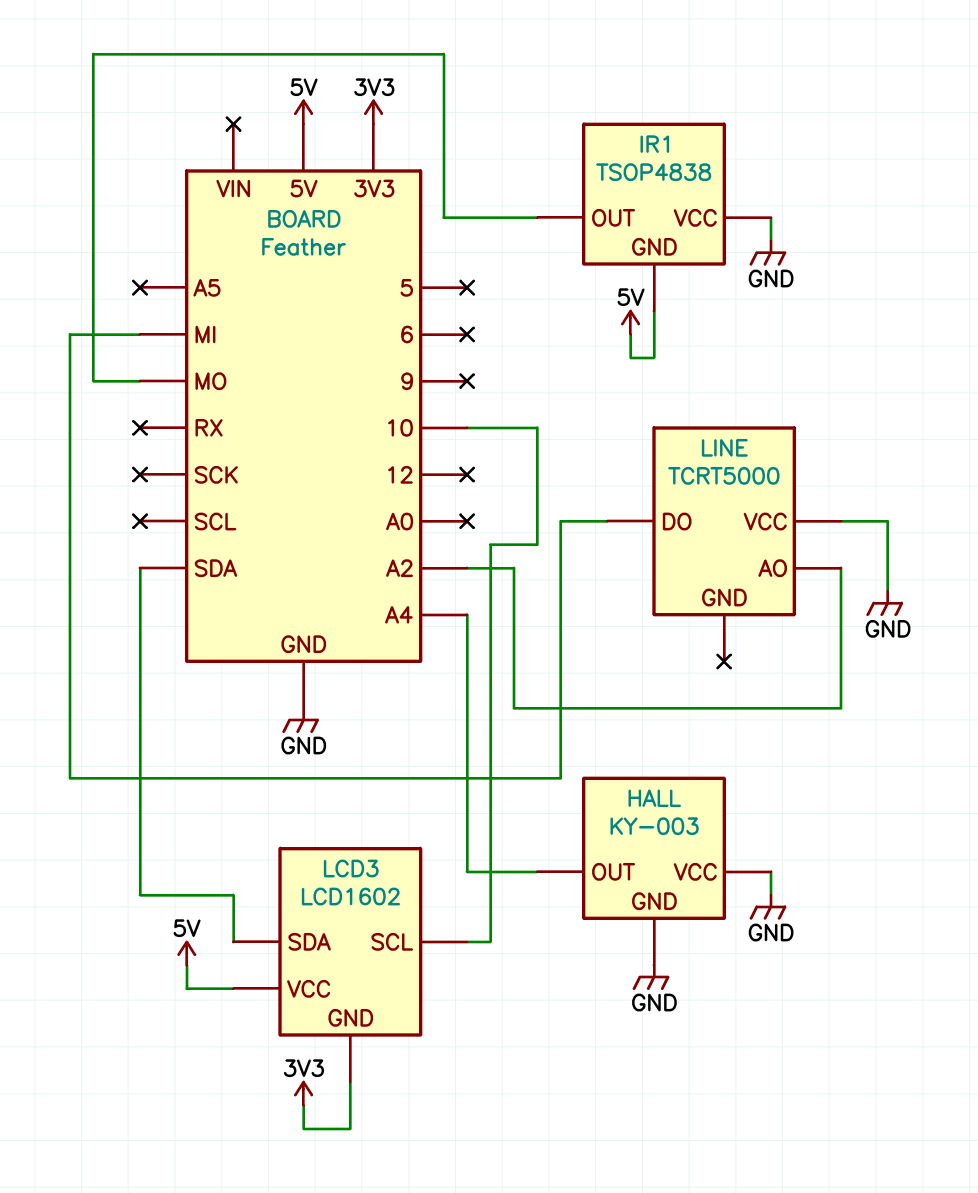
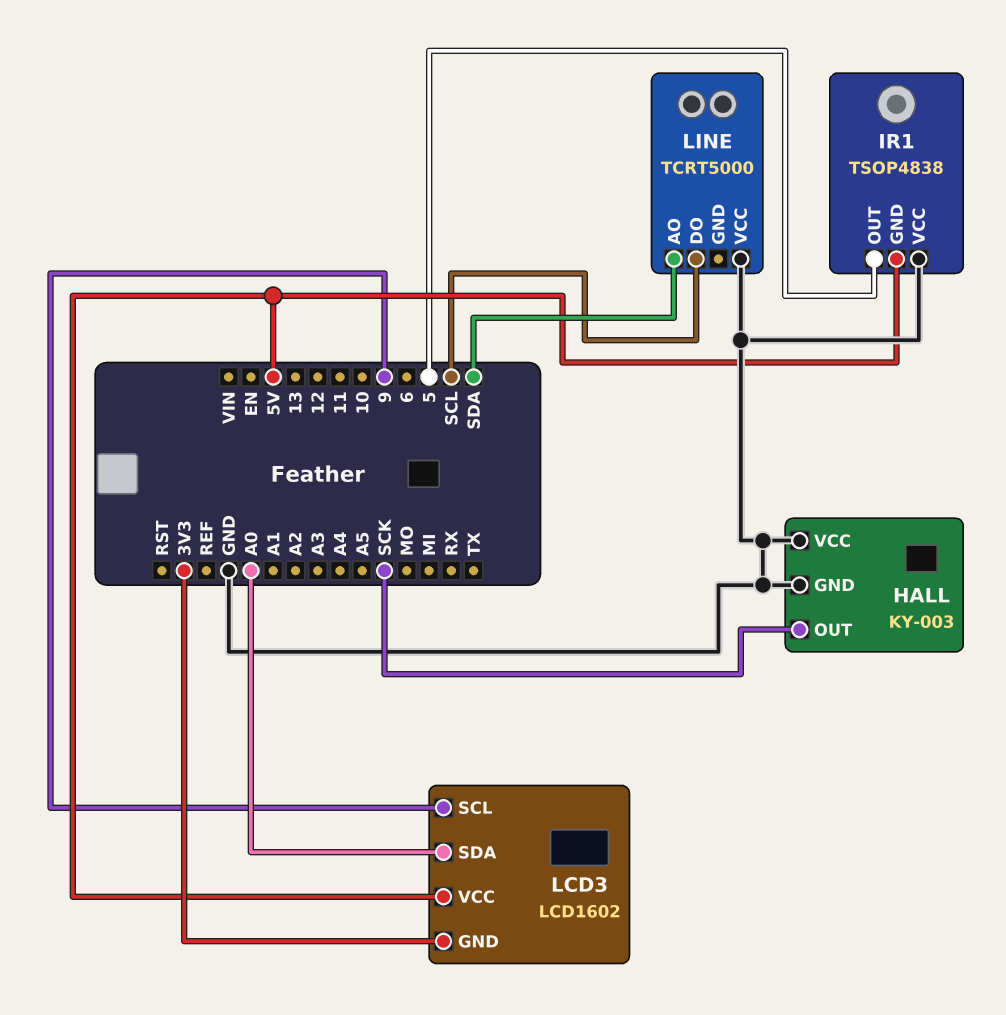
HALL pin OUT: A4 -> SCK
IR1 pin OUT: MO -> 5
LCD3 pin SCL: 10 -> 9
LCD3 pin SDA: SDA -> A0
LINE pin AO: A2 -> SDA
LINE pin DO: MI -> SCL

